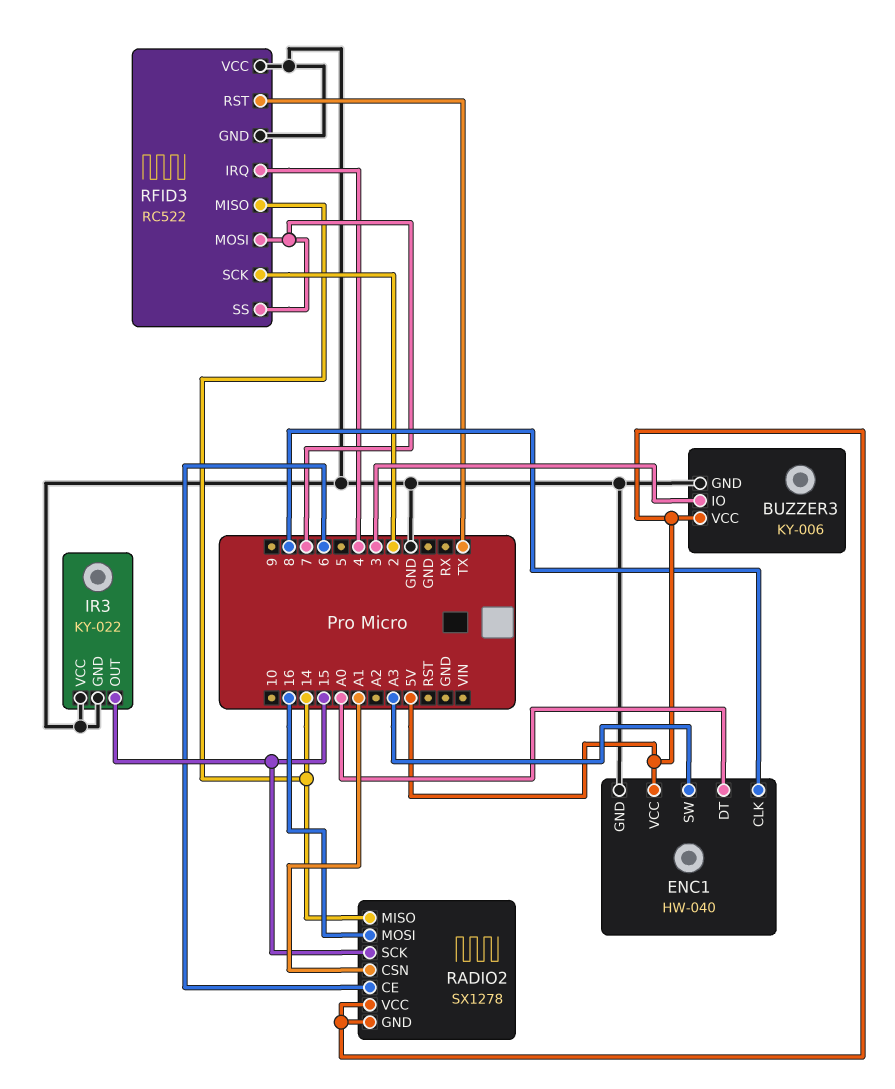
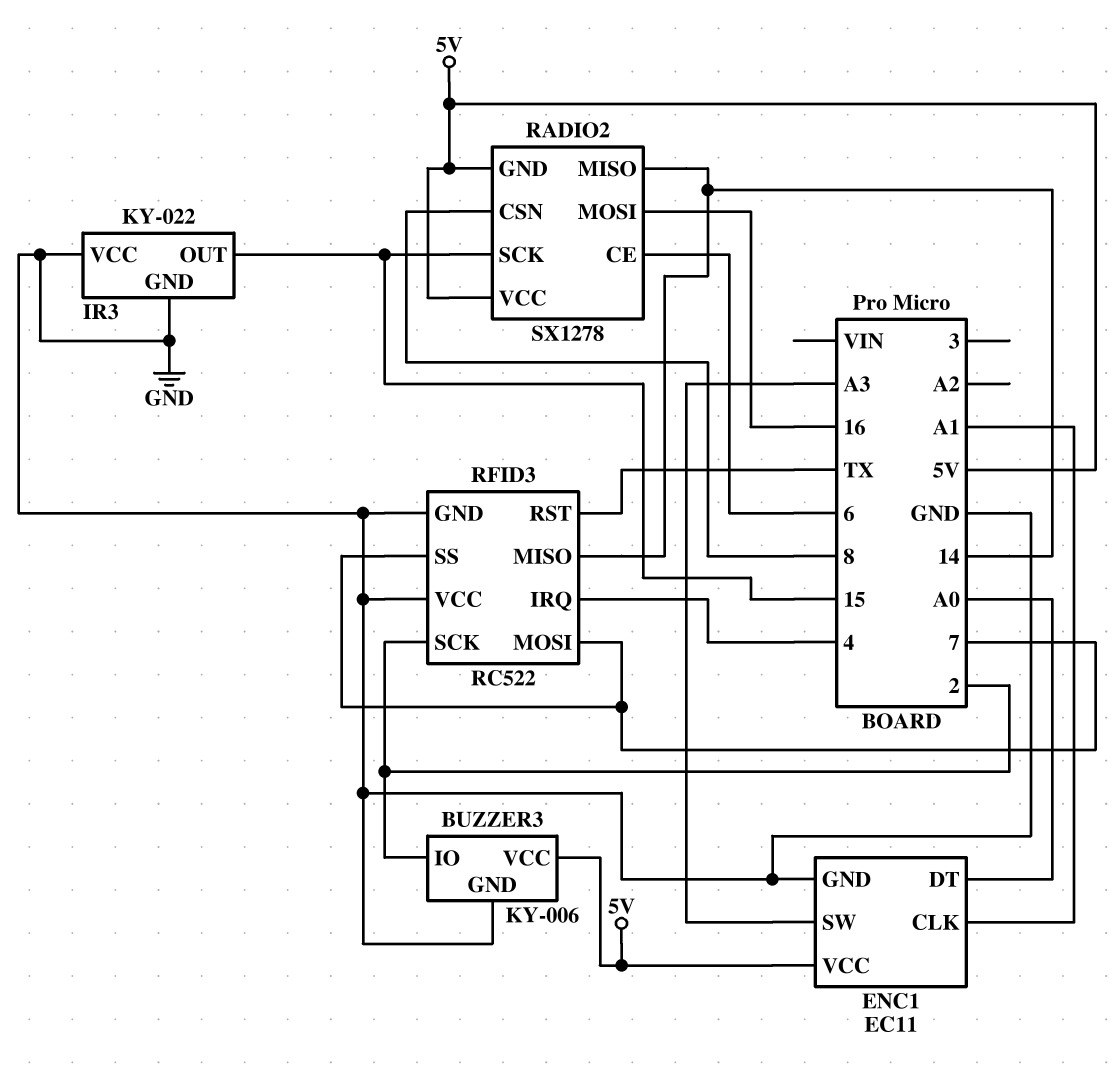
BUZZER3 pin IO: 3 -> 2
ENC1: HW-040 -> EC11
ENC1 pin CLK: 8 -> A1
RADIO2 pin CSN: A1 -> 8

